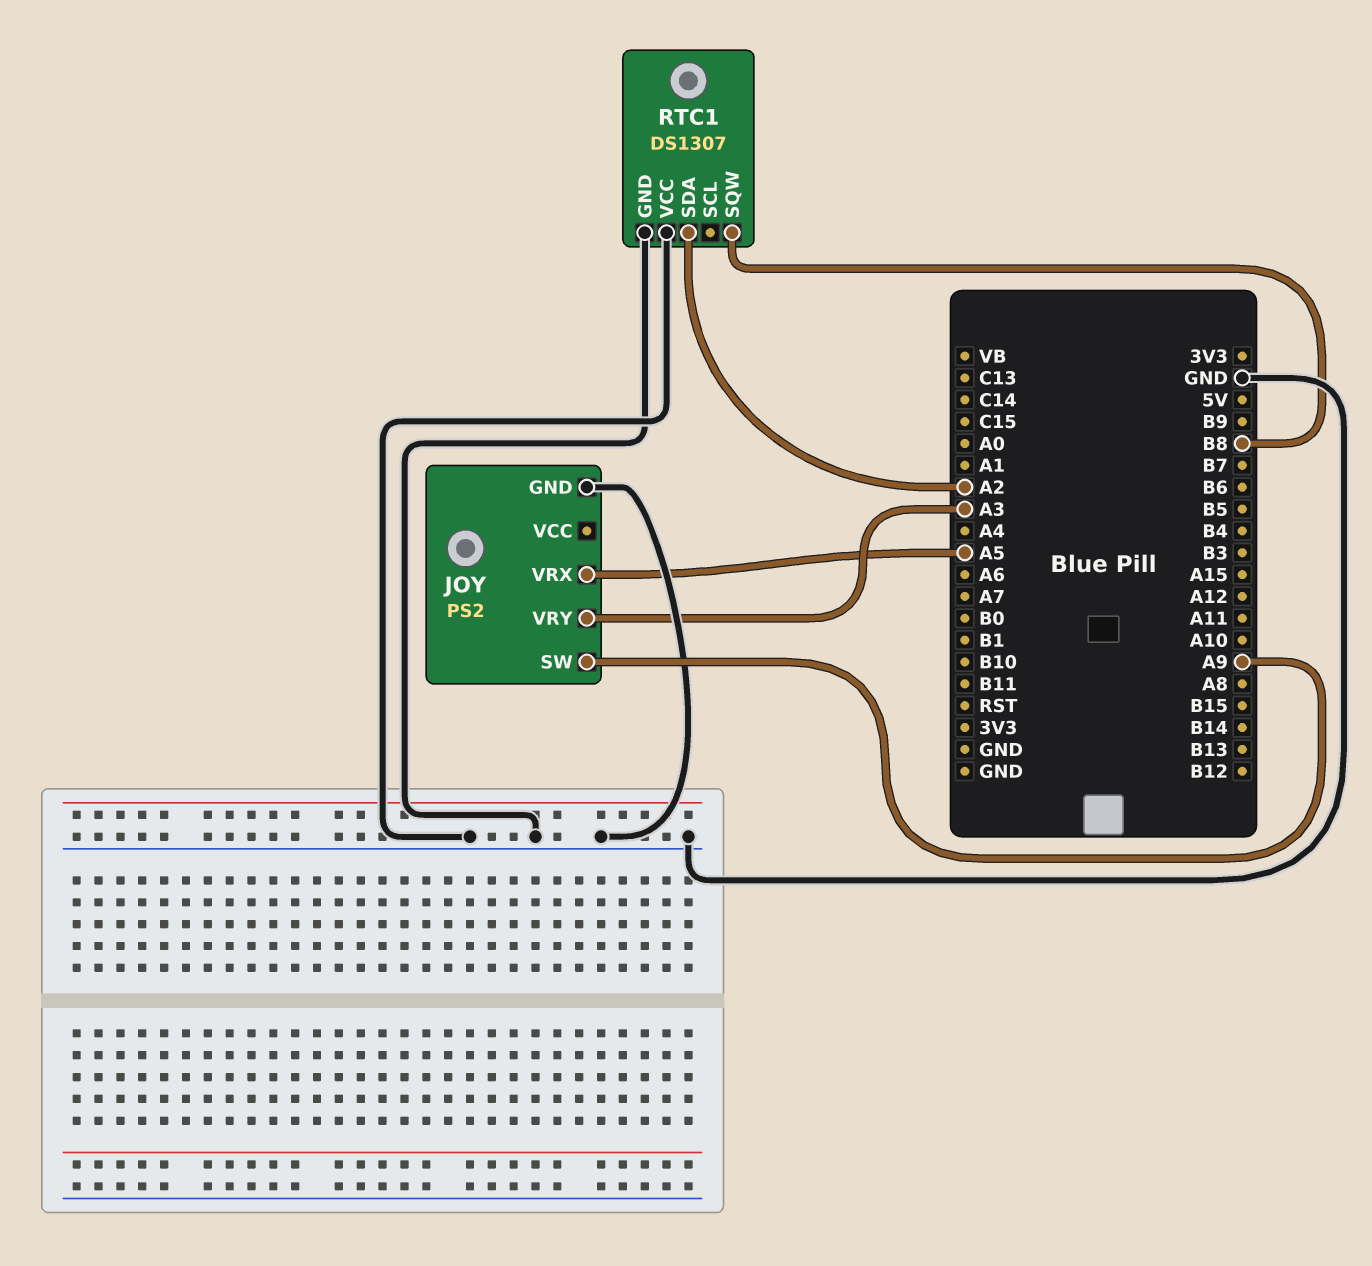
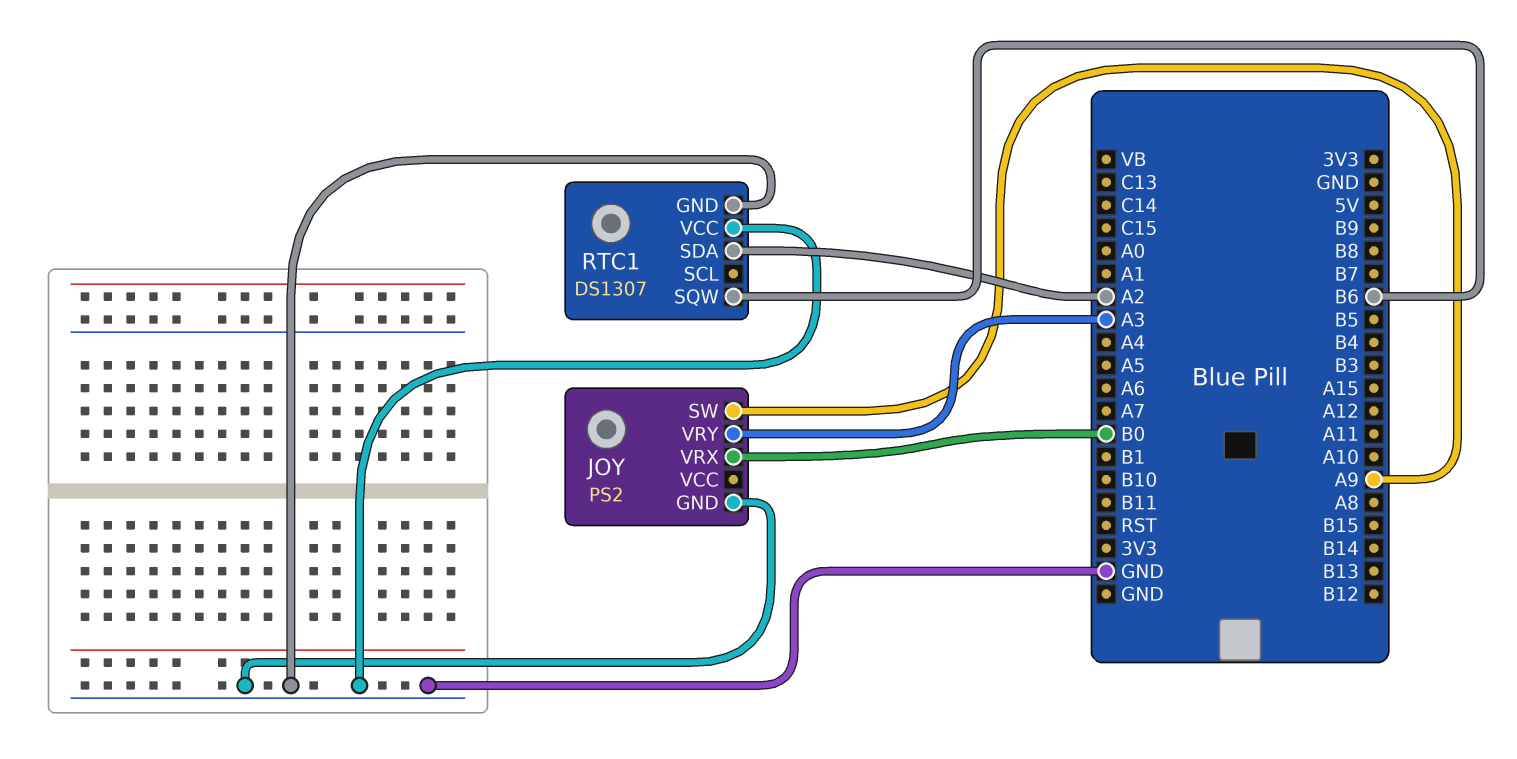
JOY pin VRX: A5 -> B0
RTC1 pin SQW: B8 -> B6

